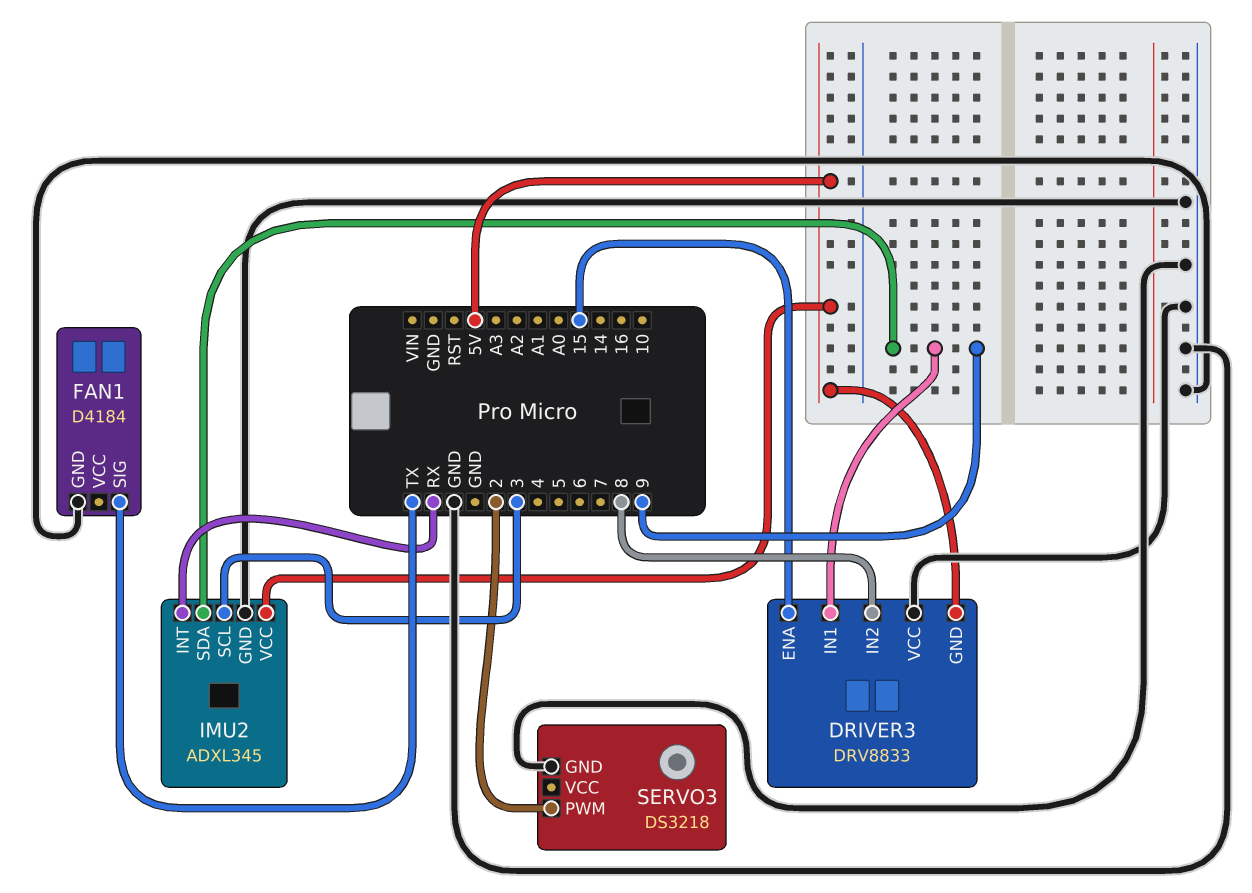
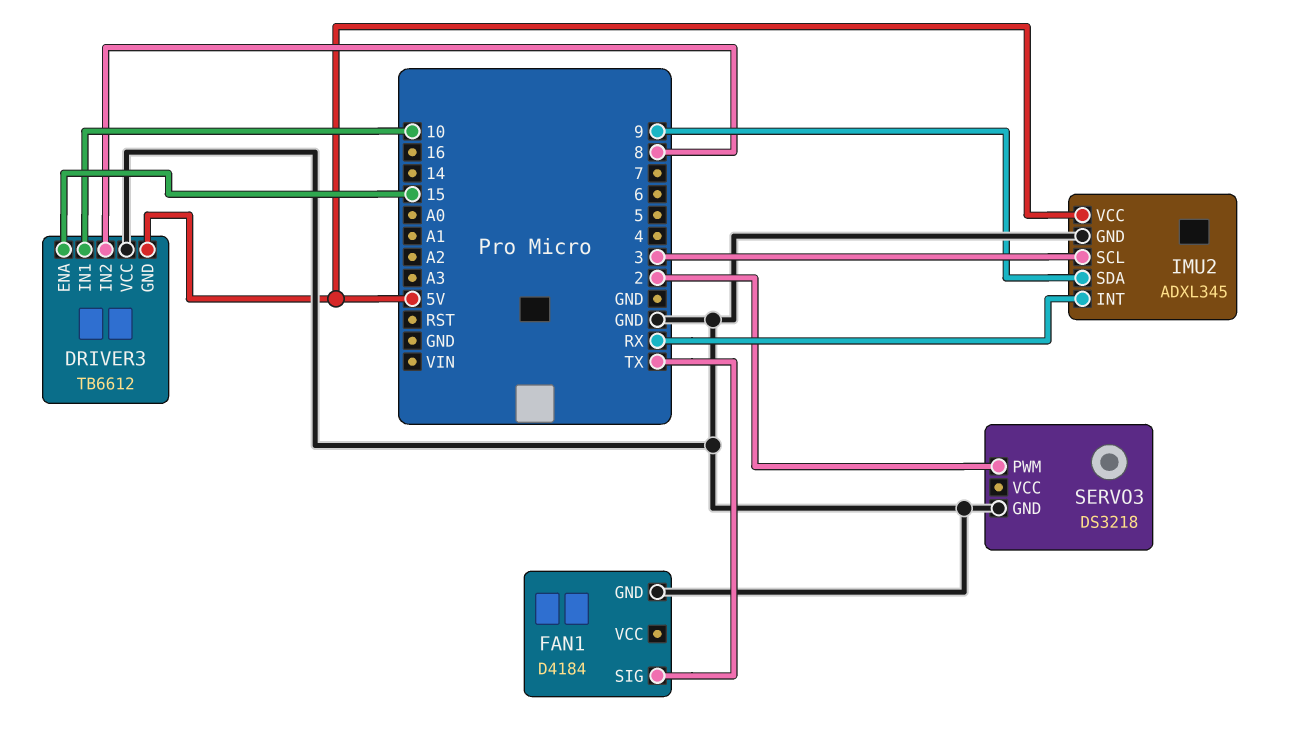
DRIVER3: DRV8833 -> TB6612
DRIVER3 pin IN1: 9 -> 10

